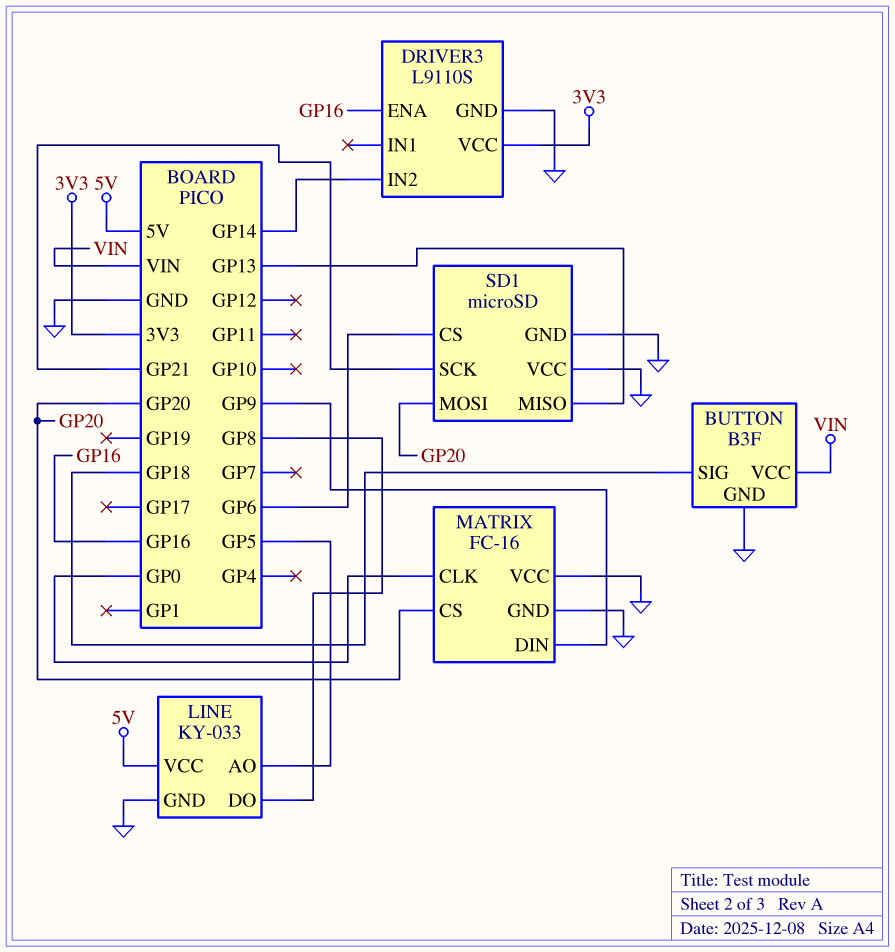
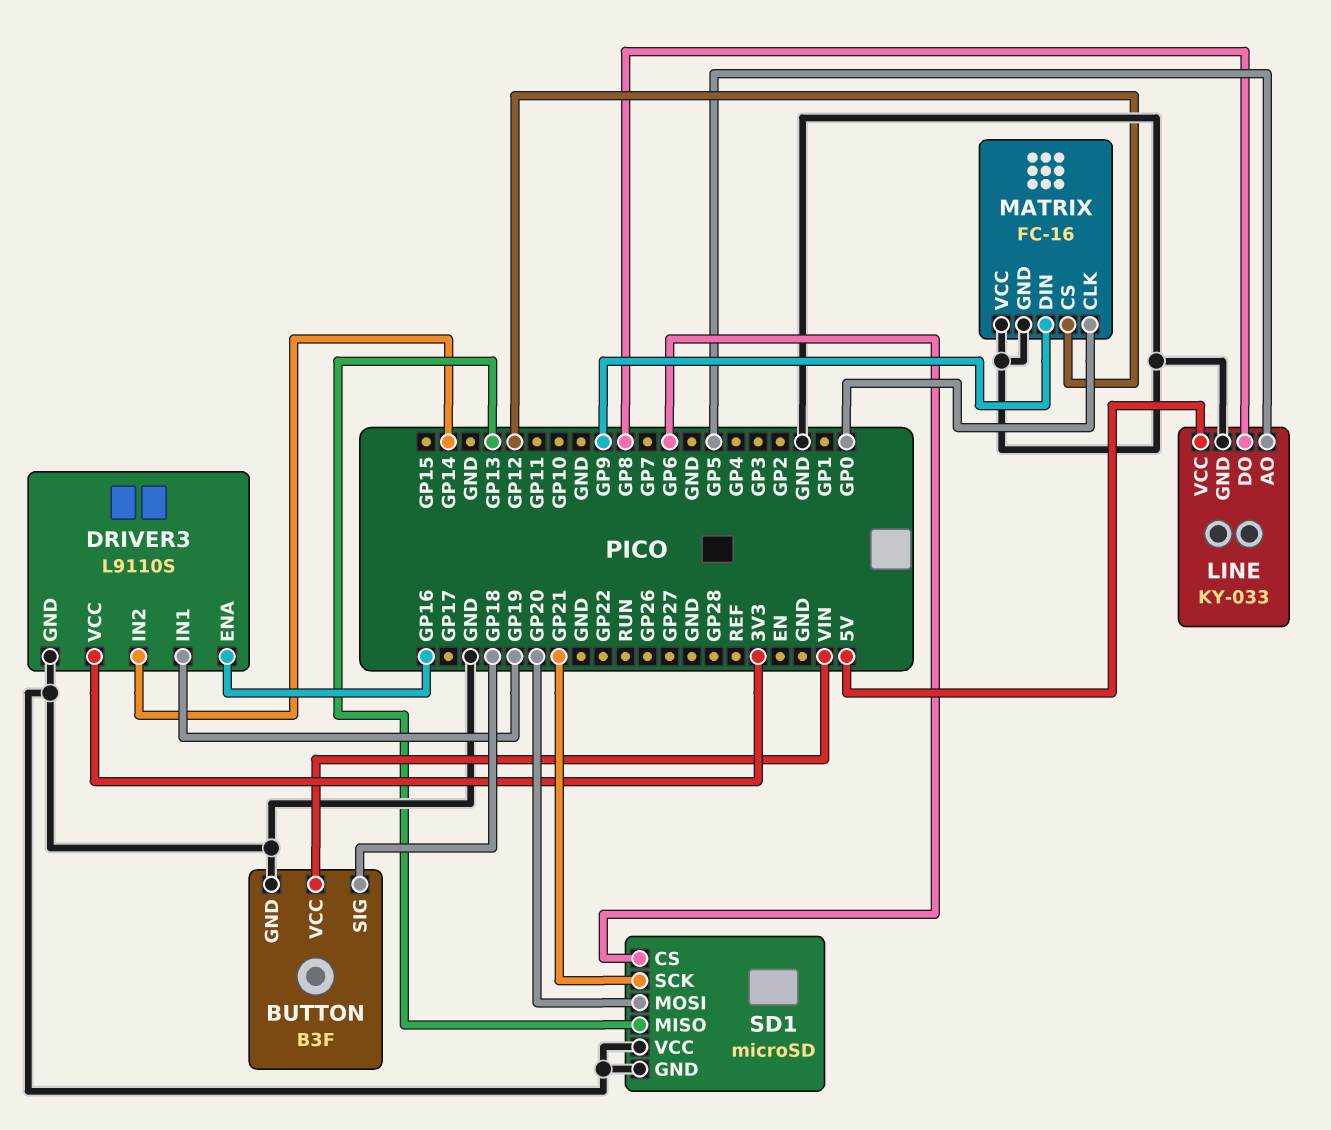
DRIVER3 pin IN1: none -> GP19
MATRIX pin CS: GP20 -> GP12

